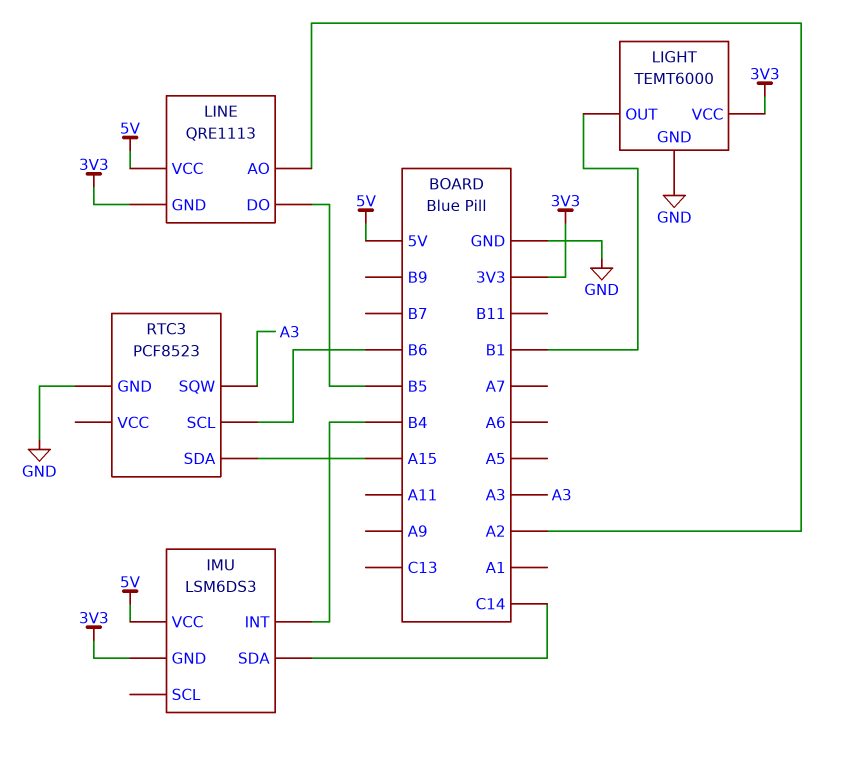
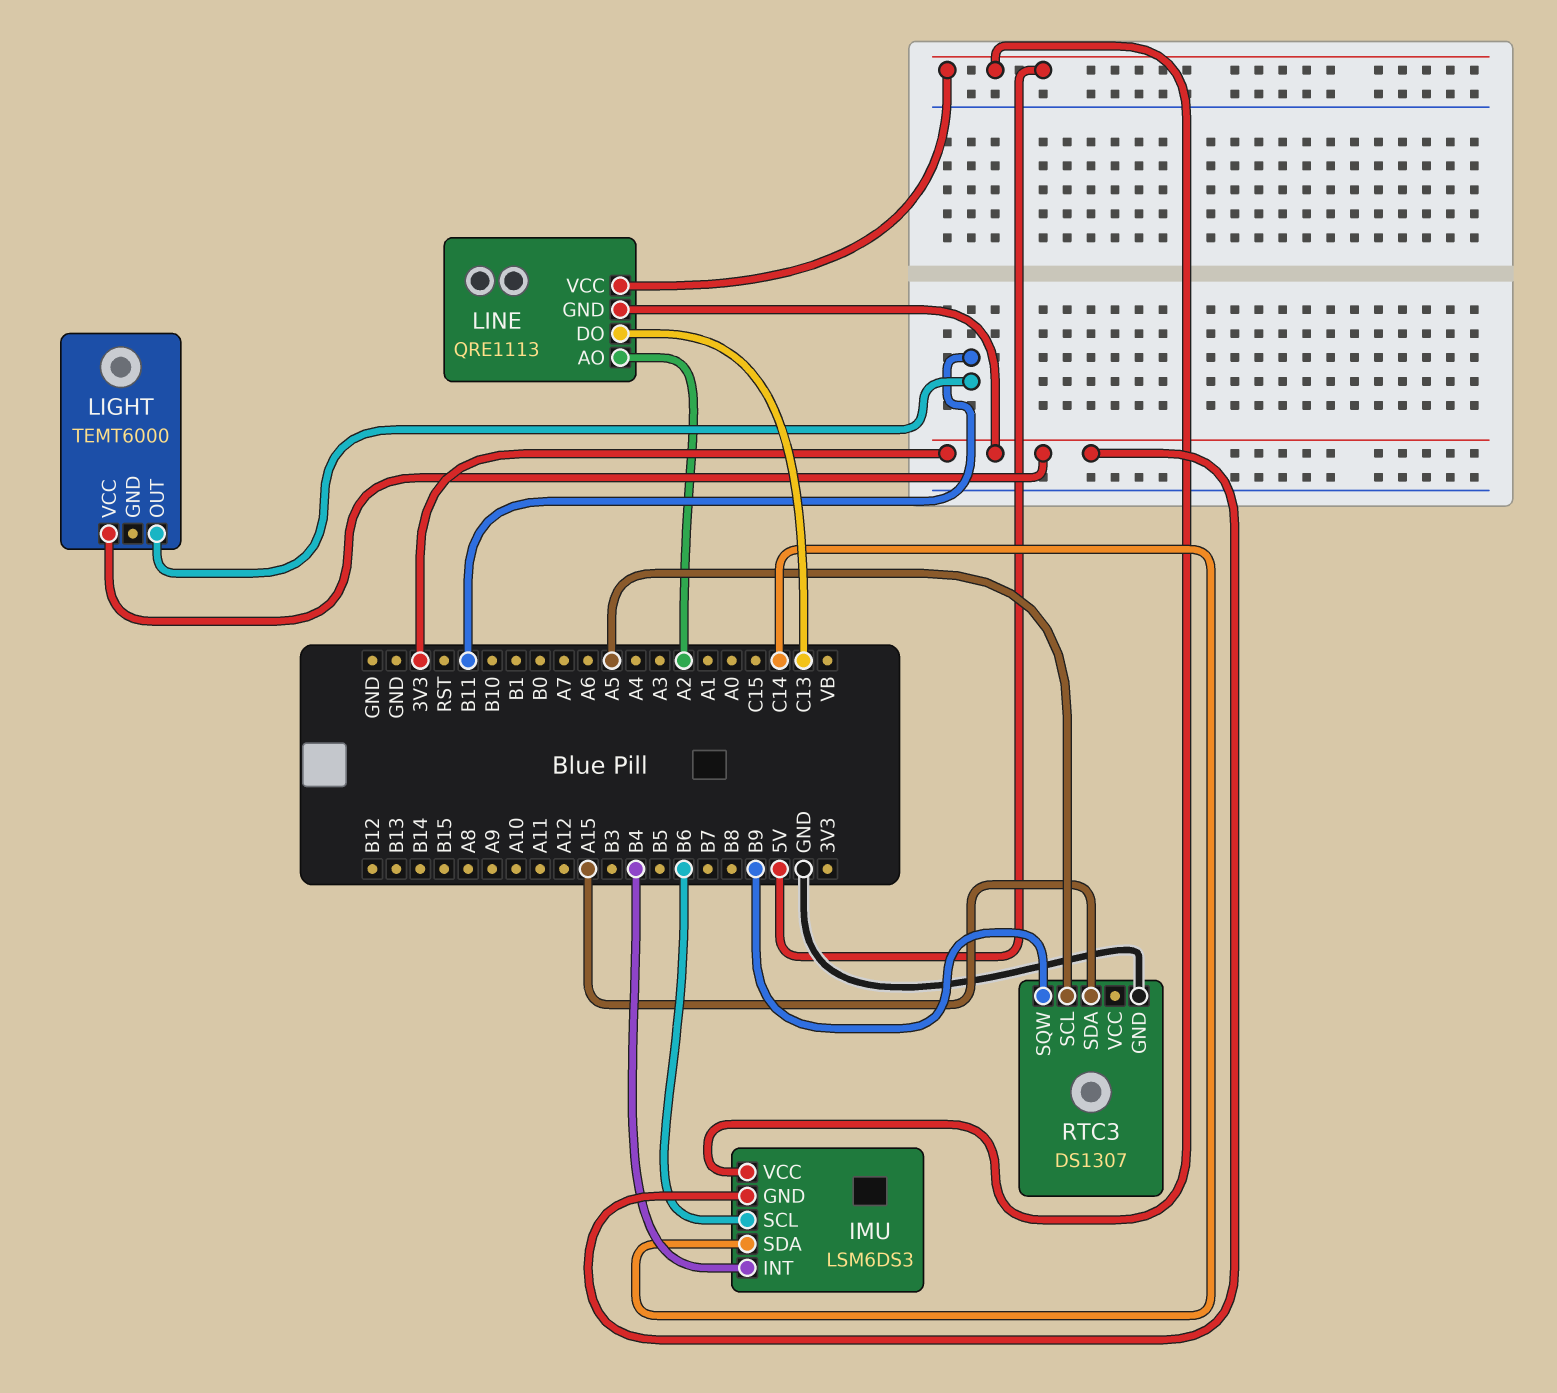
IMU pin SCL: none -> B6
LIGHT pin GND: GND -> none
LIGHT pin OUT: B1 -> B11
LINE pin DO: B5 -> C13
RTC3: PCF8523 -> DS1307
RTC3 pin SCL: B6 -> A5
RTC3 pin SQW: A3 -> B9

